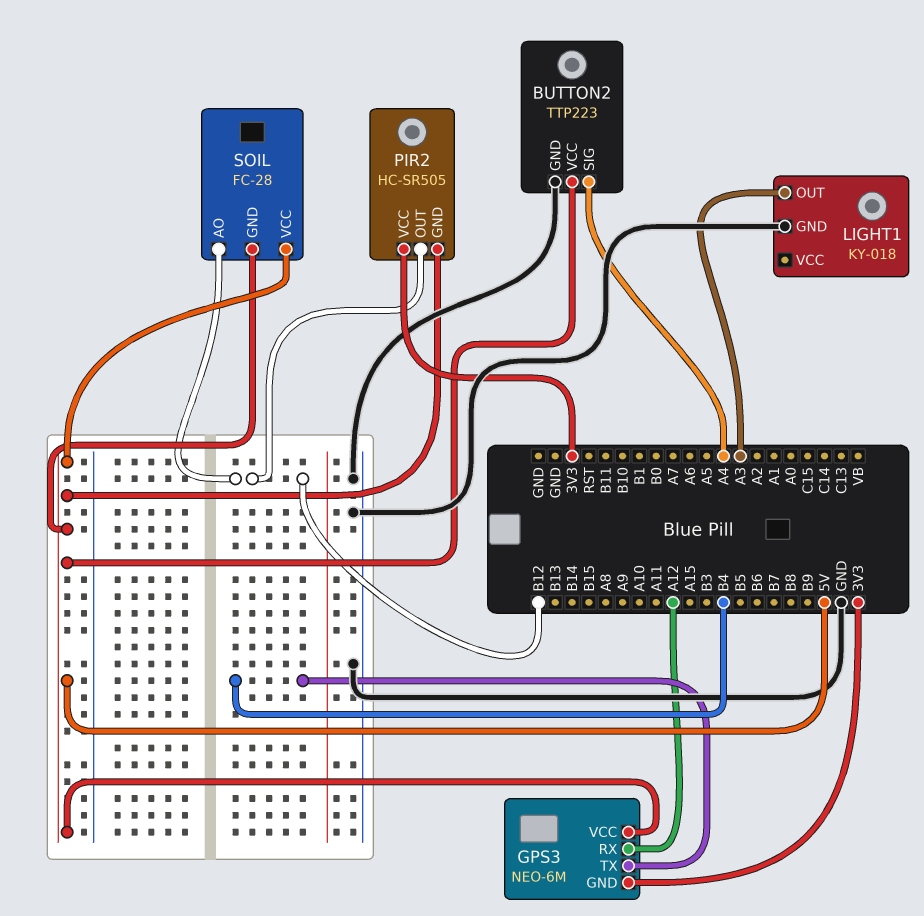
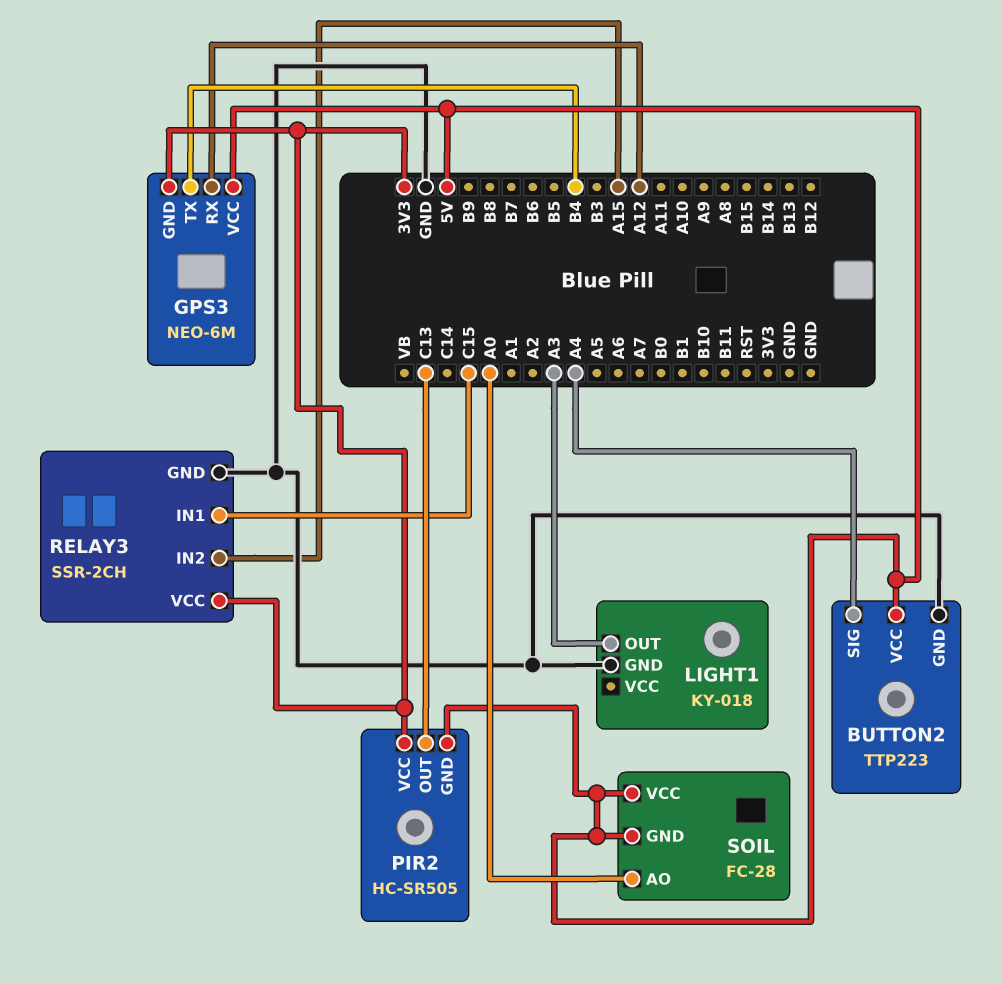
PIR2 pin OUT: B12 -> C13
RELAY3: none -> SSR-2CH
RELAY3 pin GND: none -> GND
RELAY3 pin IN1: none -> C15
RELAY3 pin IN2: none -> A15
RELAY3 pin VCC: none -> 3V3
SOIL pin AO: B12 -> A0

